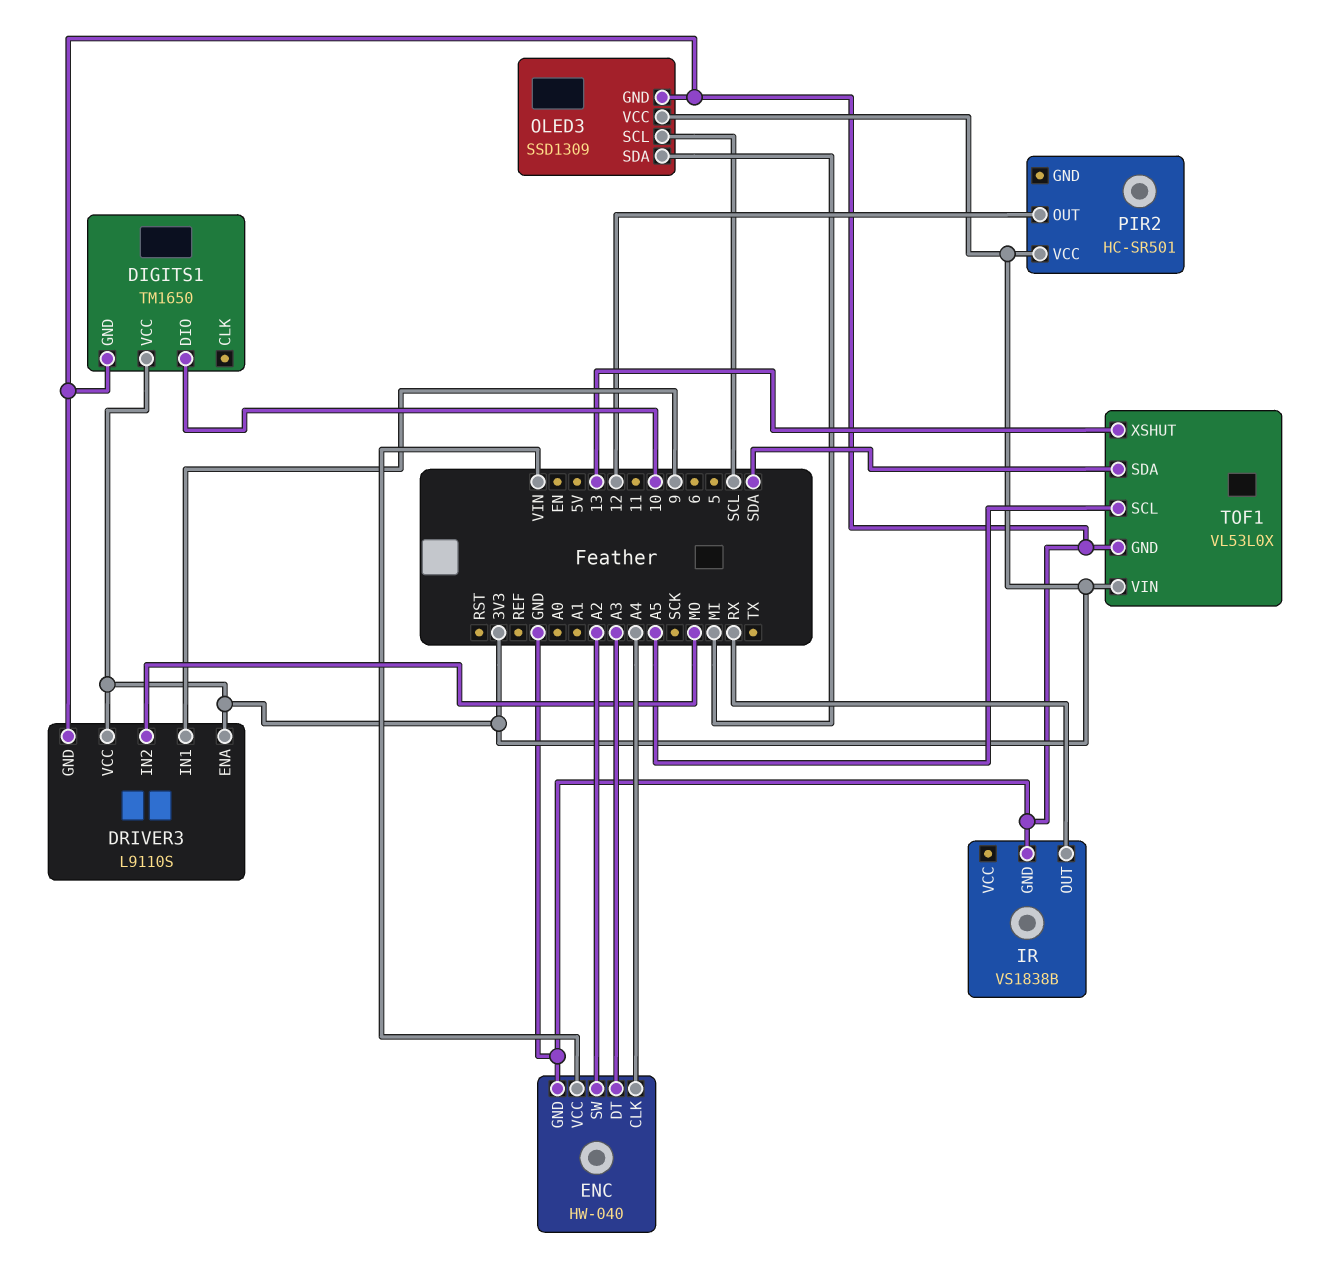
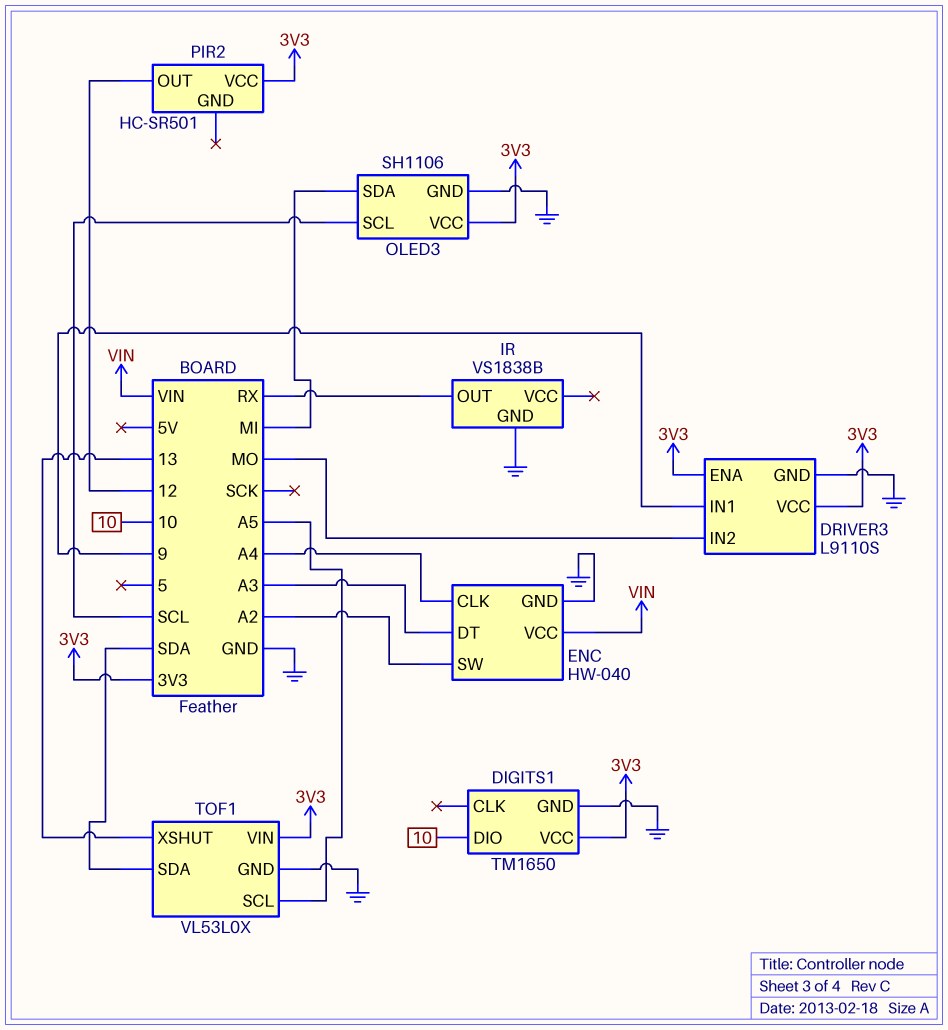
OLED3: SSD1309 -> SH1106

